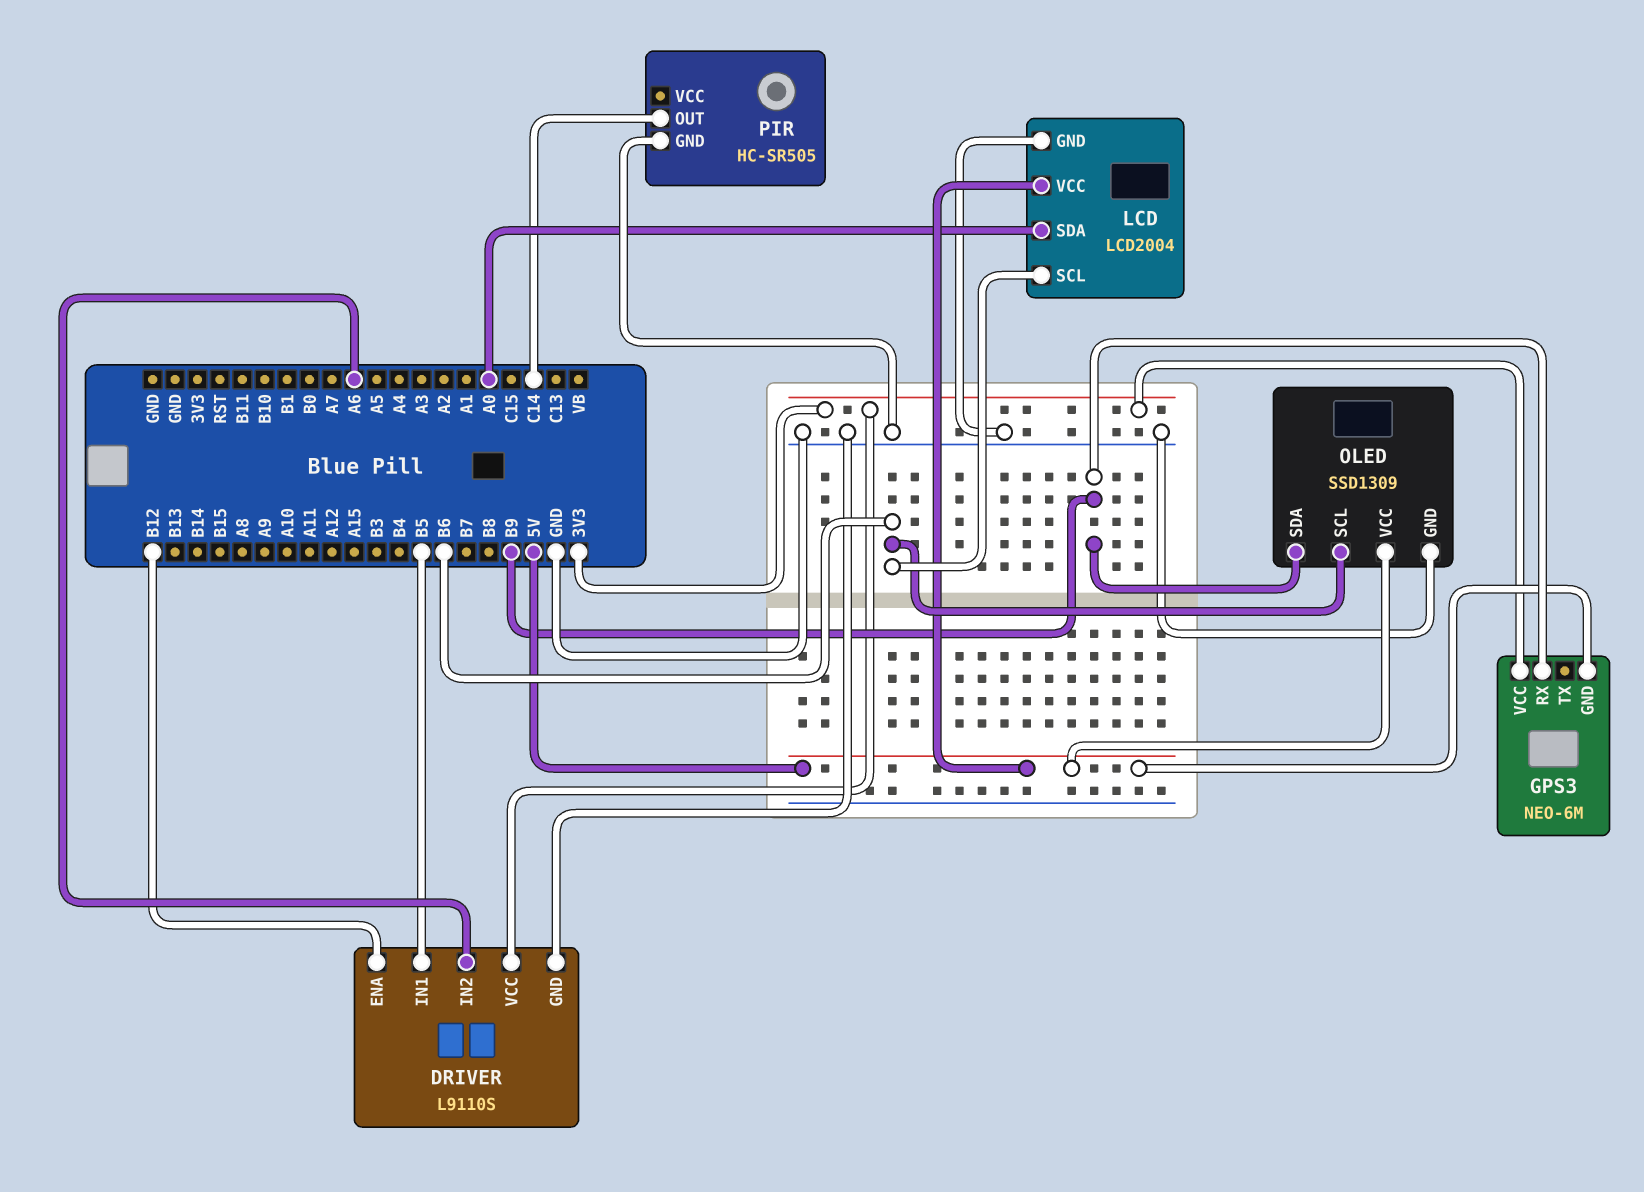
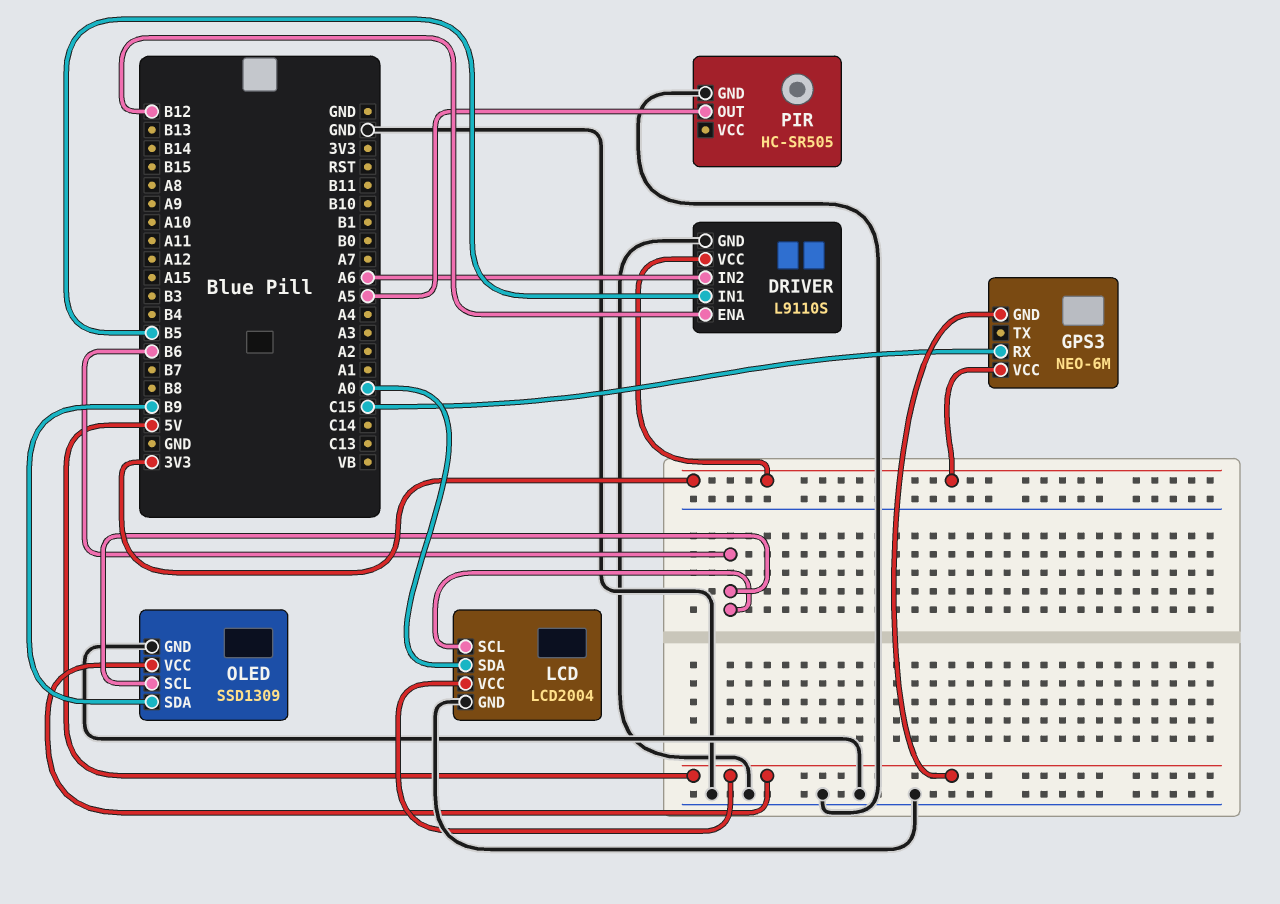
GPS3 pin RX: B9 -> C15
PIR pin OUT: C14 -> A5

